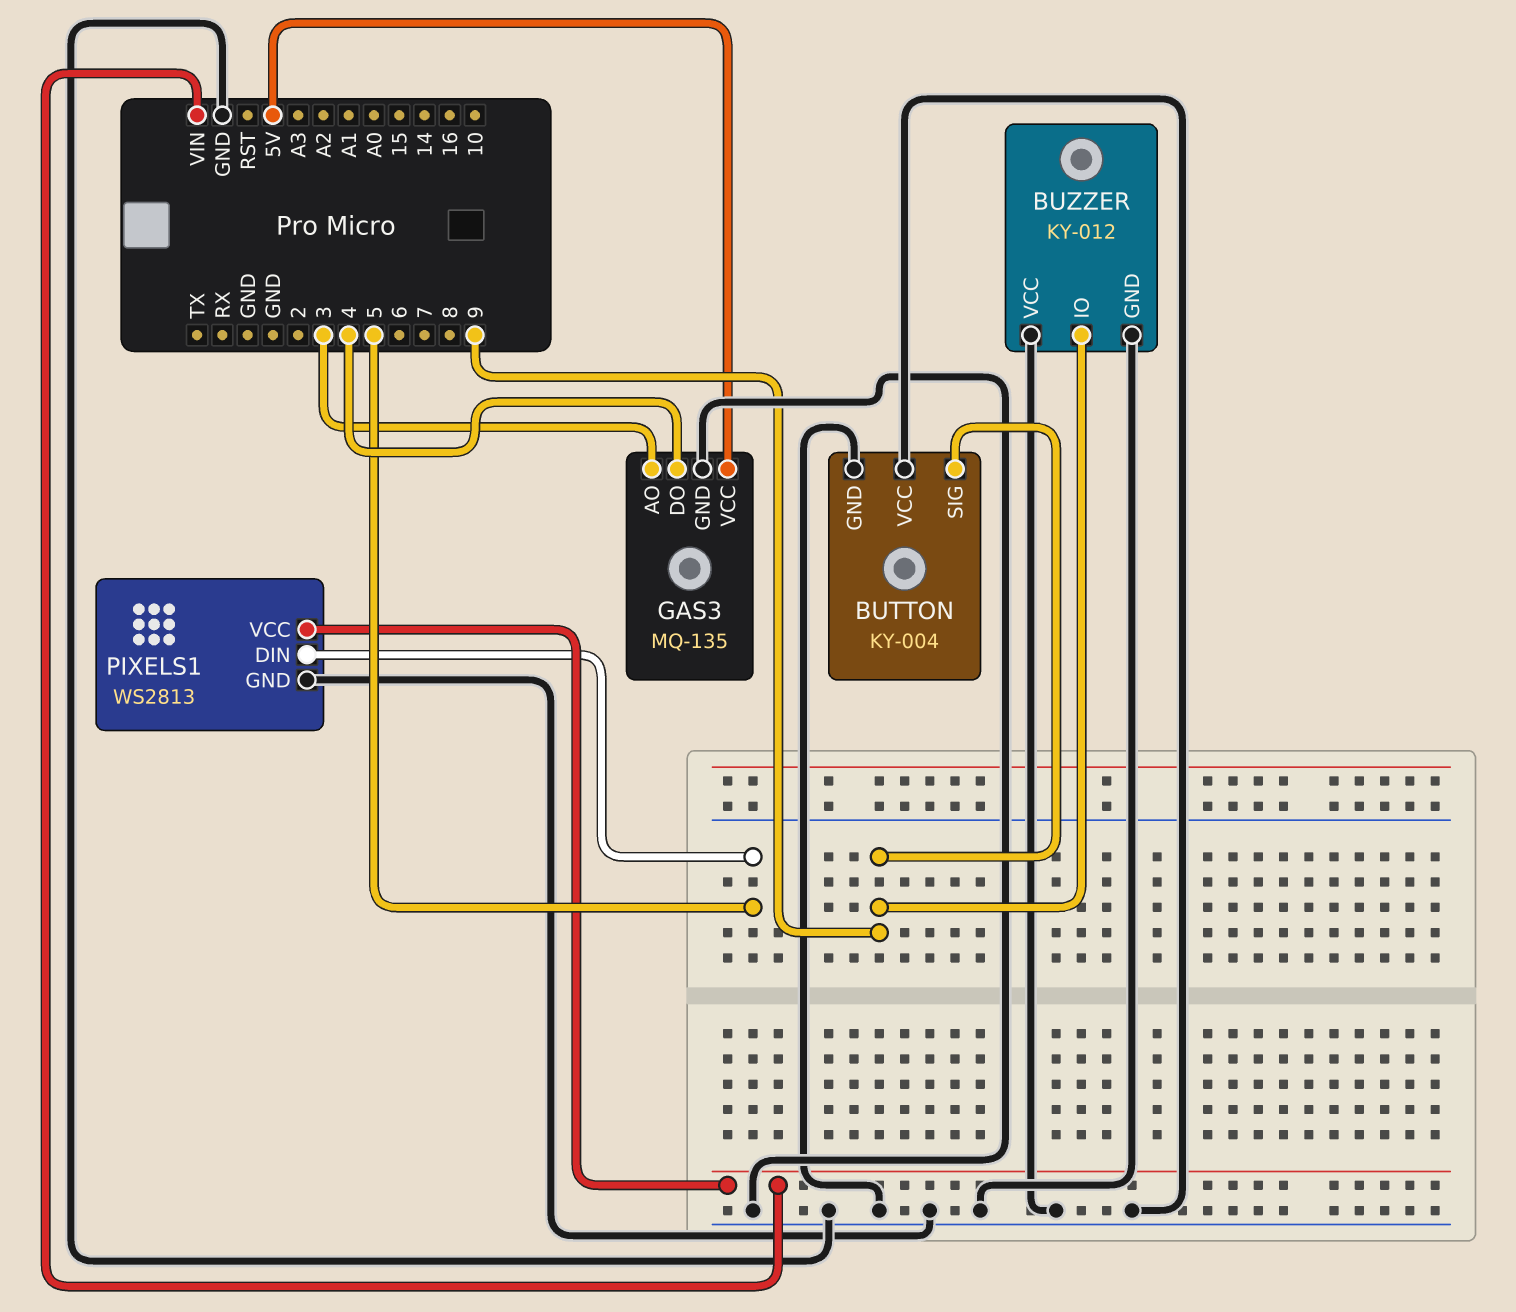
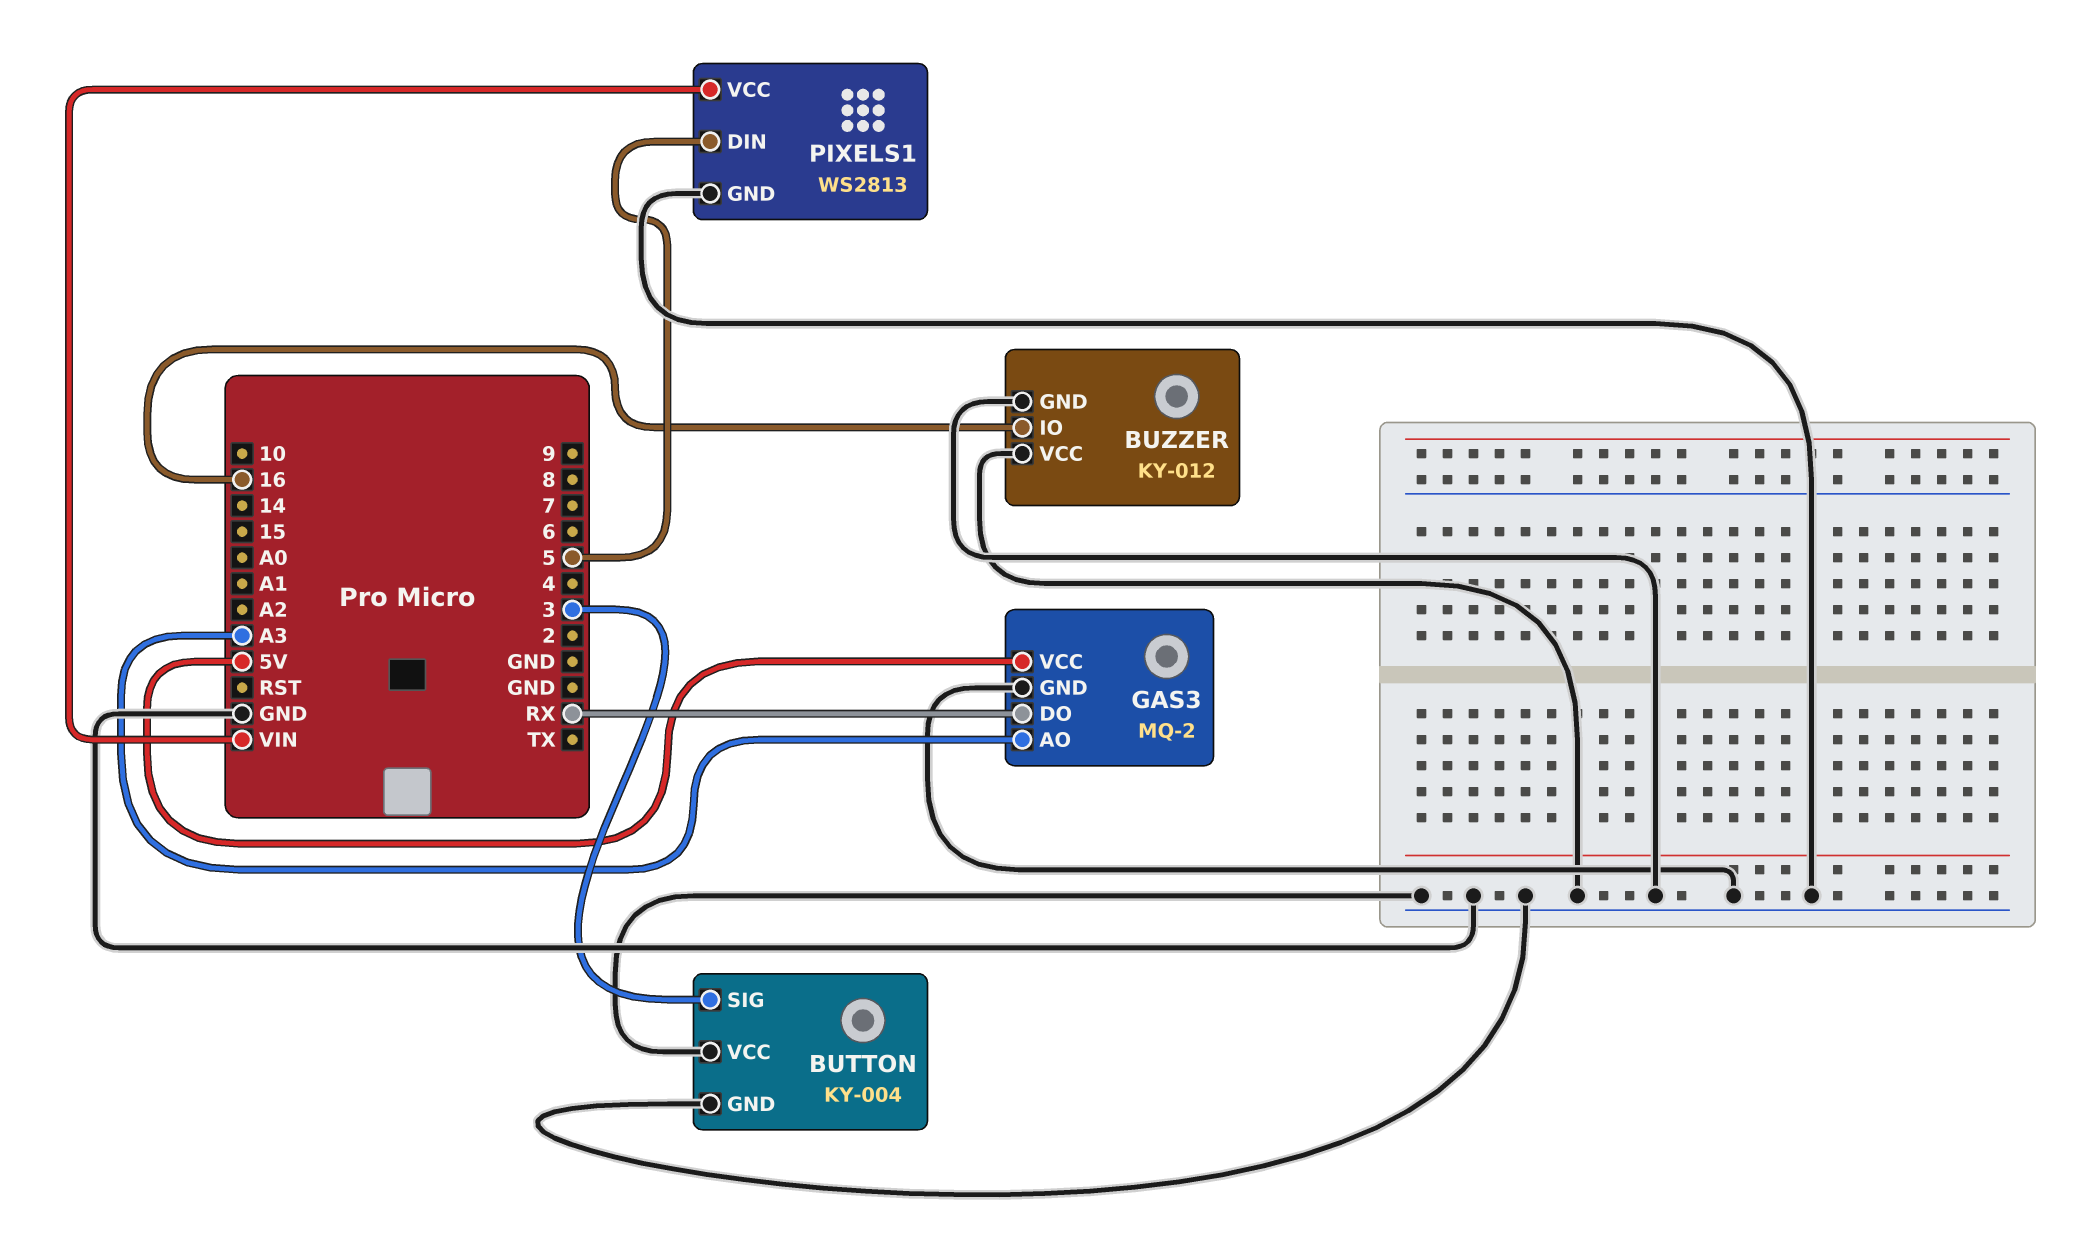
BUTTON pin SIG: 9 -> 3
BUZZER pin IO: 9 -> 16
GAS3: MQ-135 -> MQ-2
GAS3 pin AO: 3 -> A3
GAS3 pin DO: 4 -> RX

